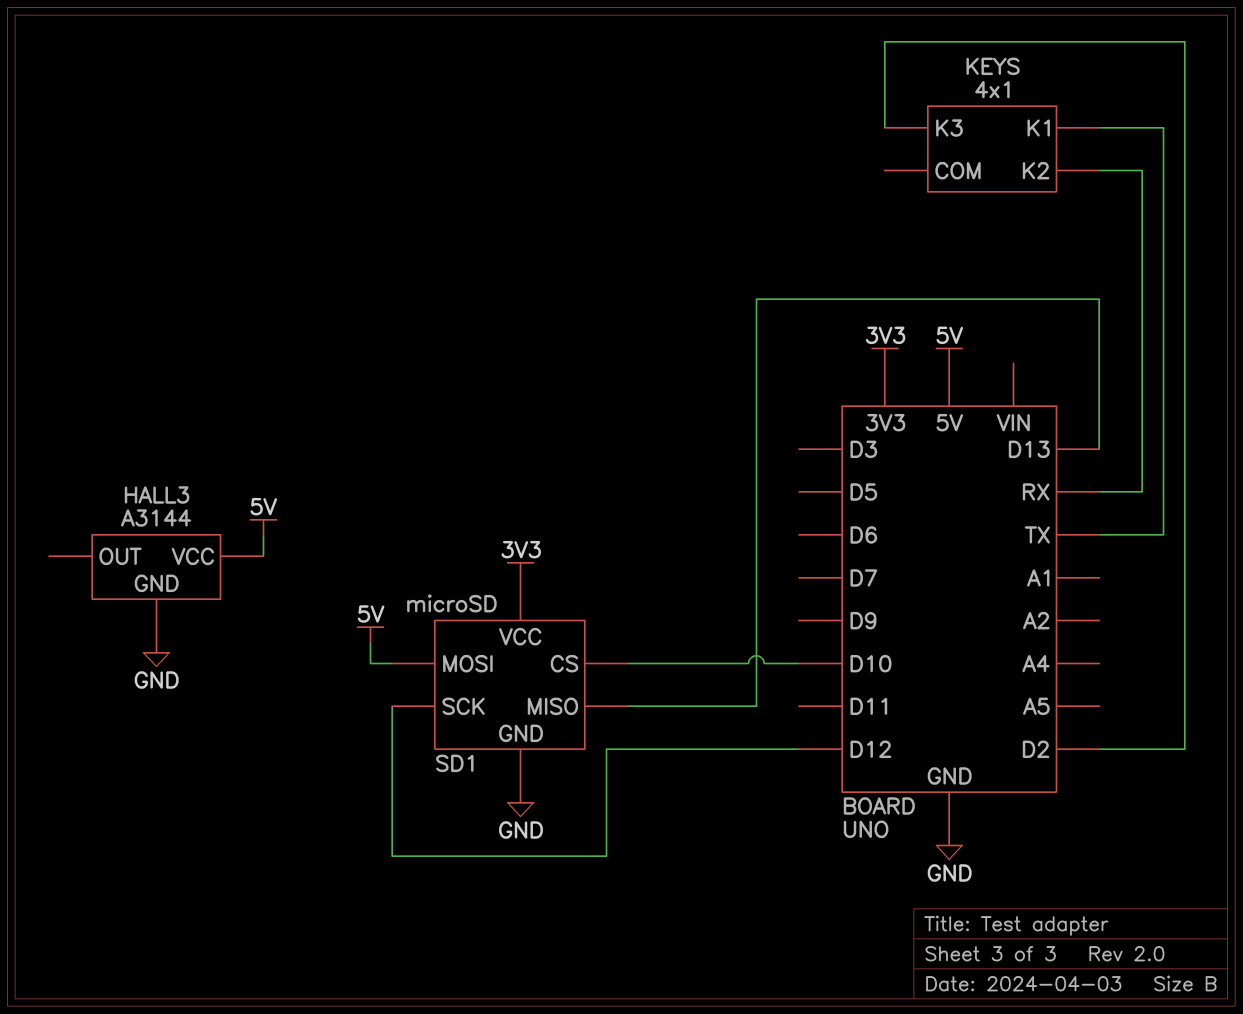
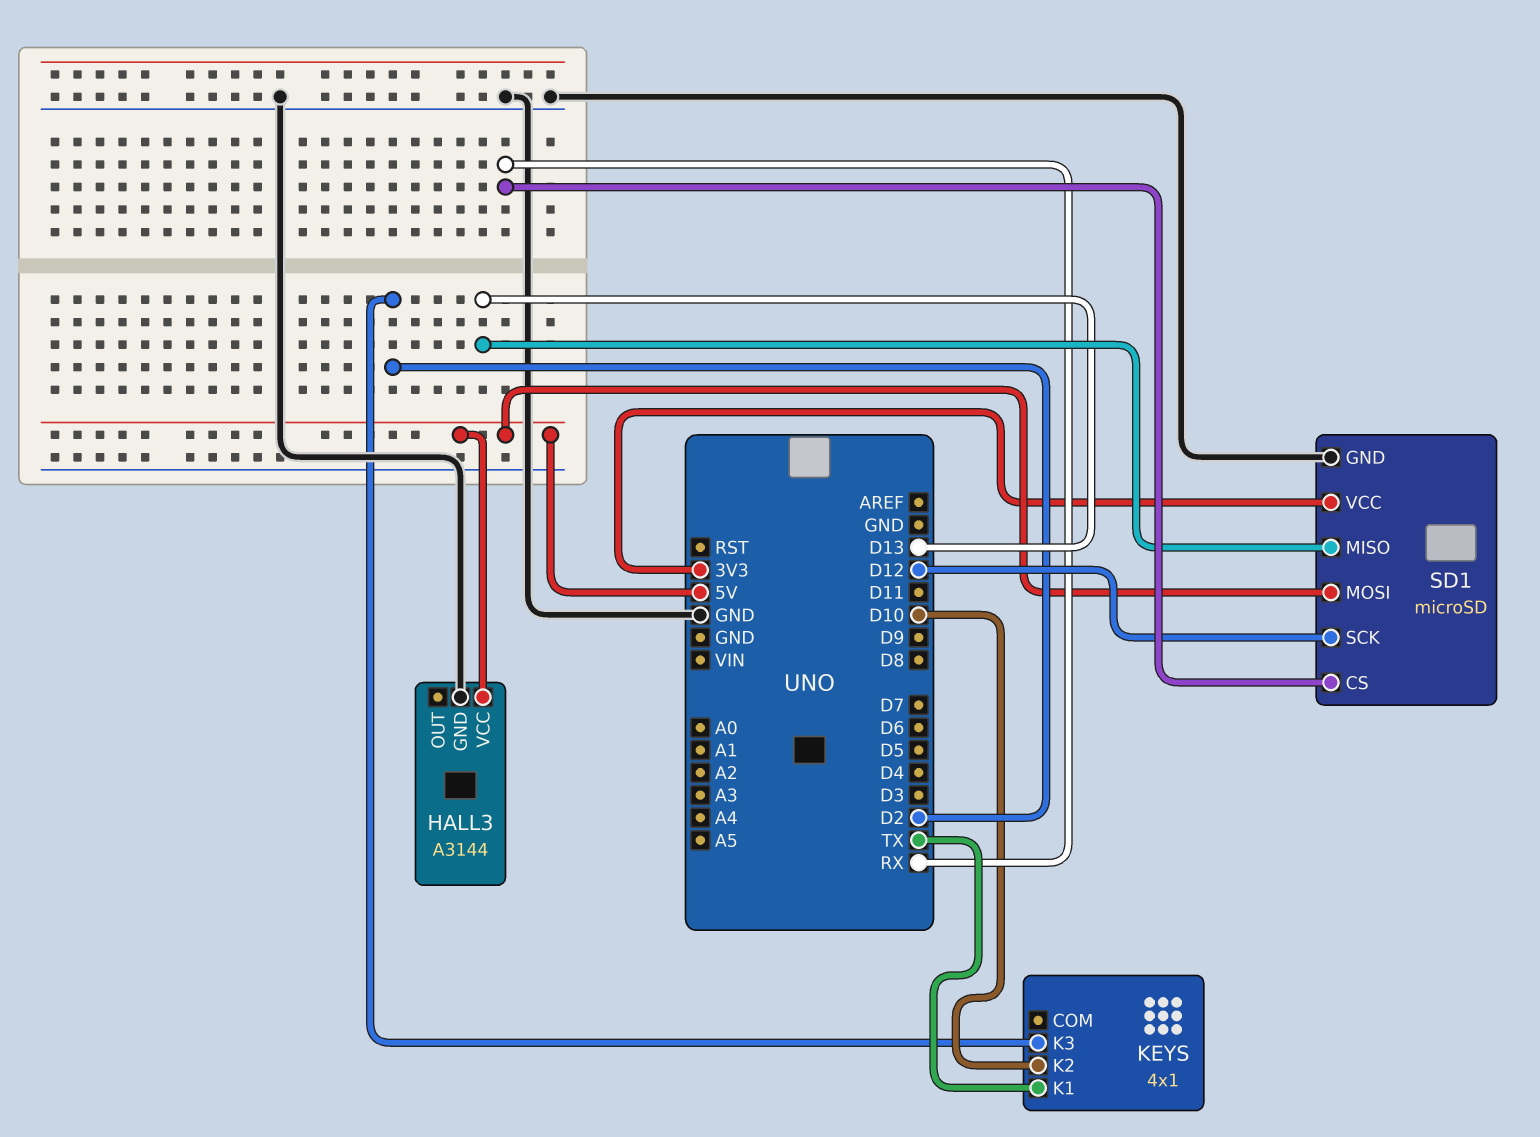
KEYS pin K2: RX -> D10
SD1 pin CS: D10 -> RX

